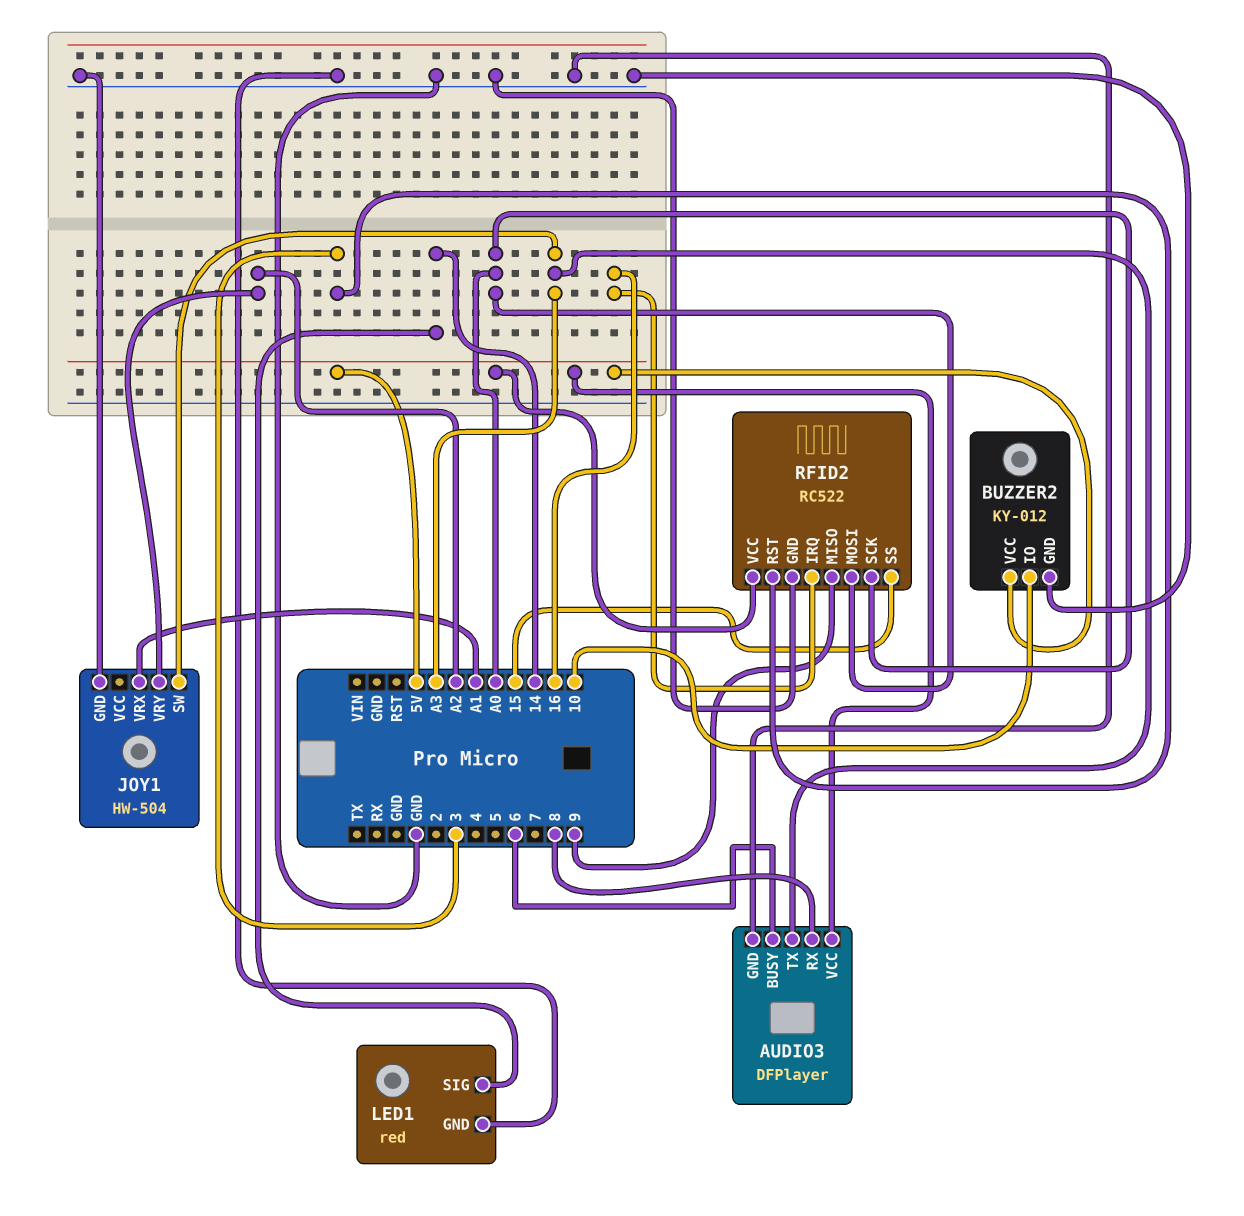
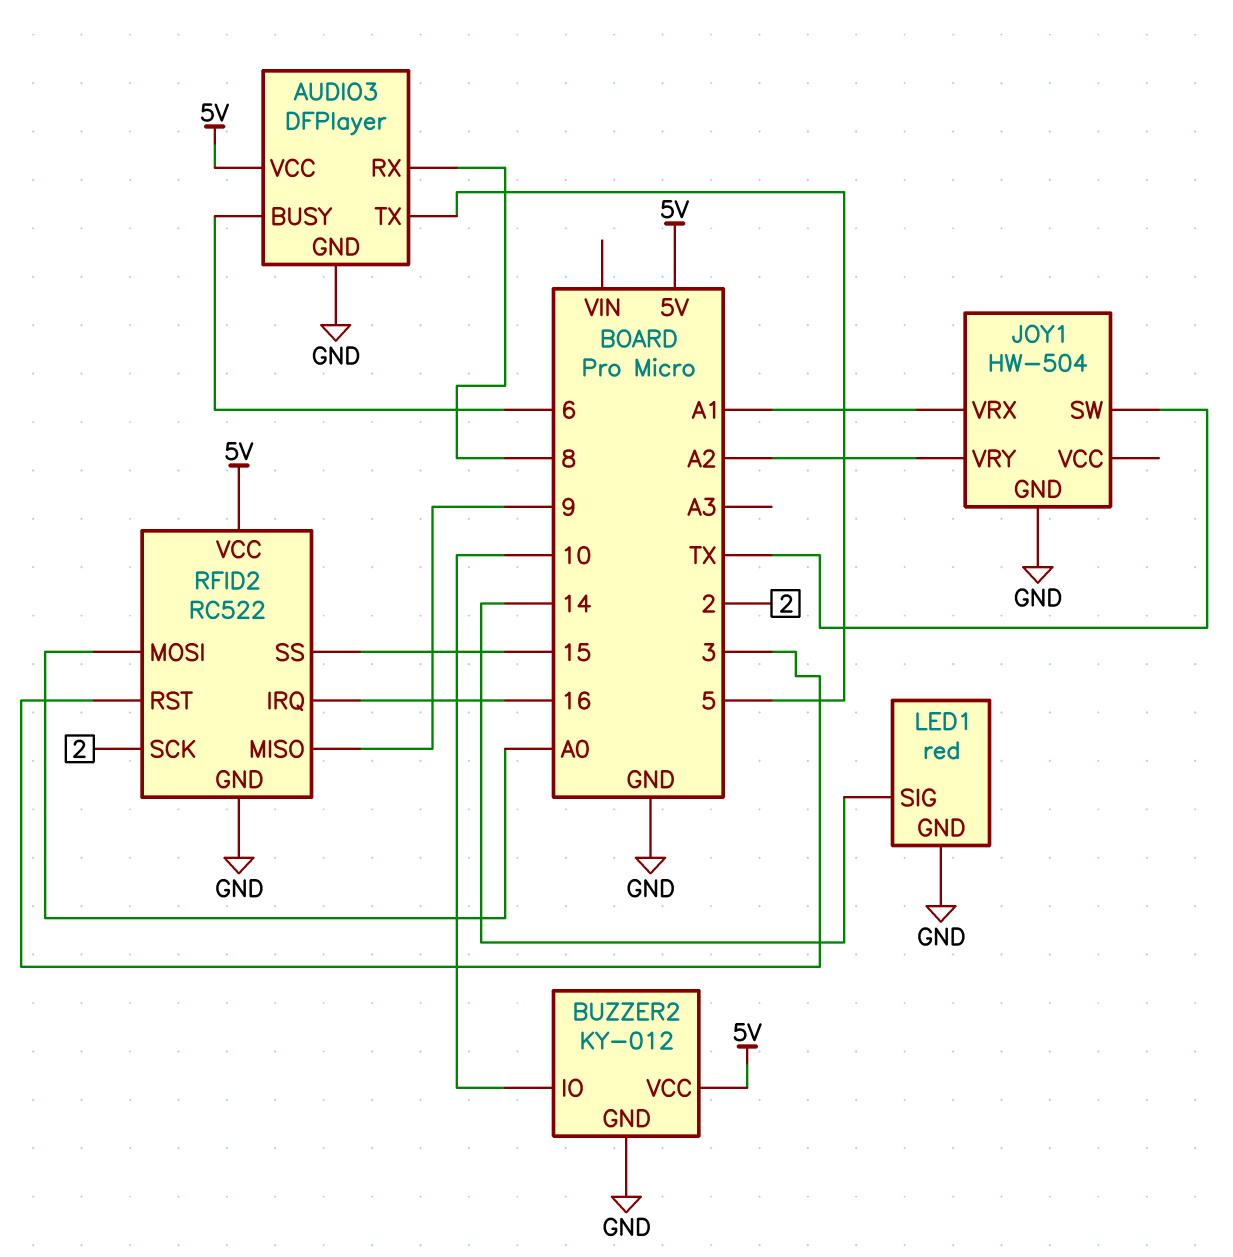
AUDIO3 pin TX: A3 -> 5
JOY1 pin SW: A3 -> TX
RFID2 pin SCK: A0 -> 2

